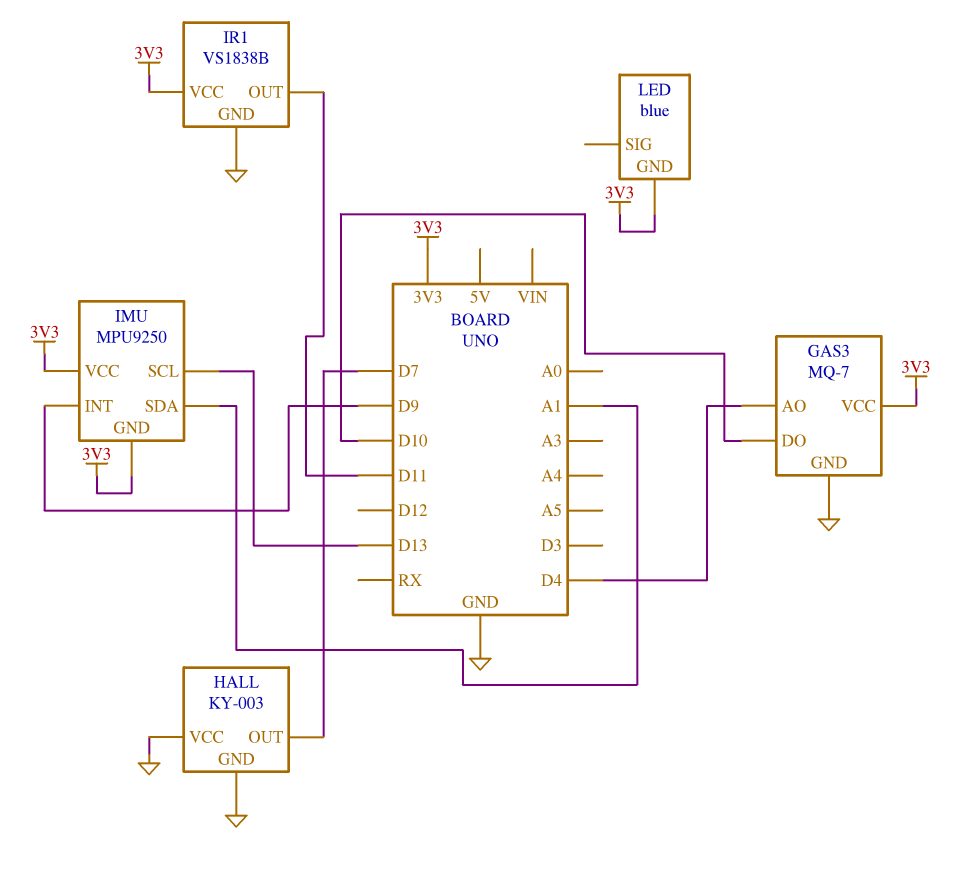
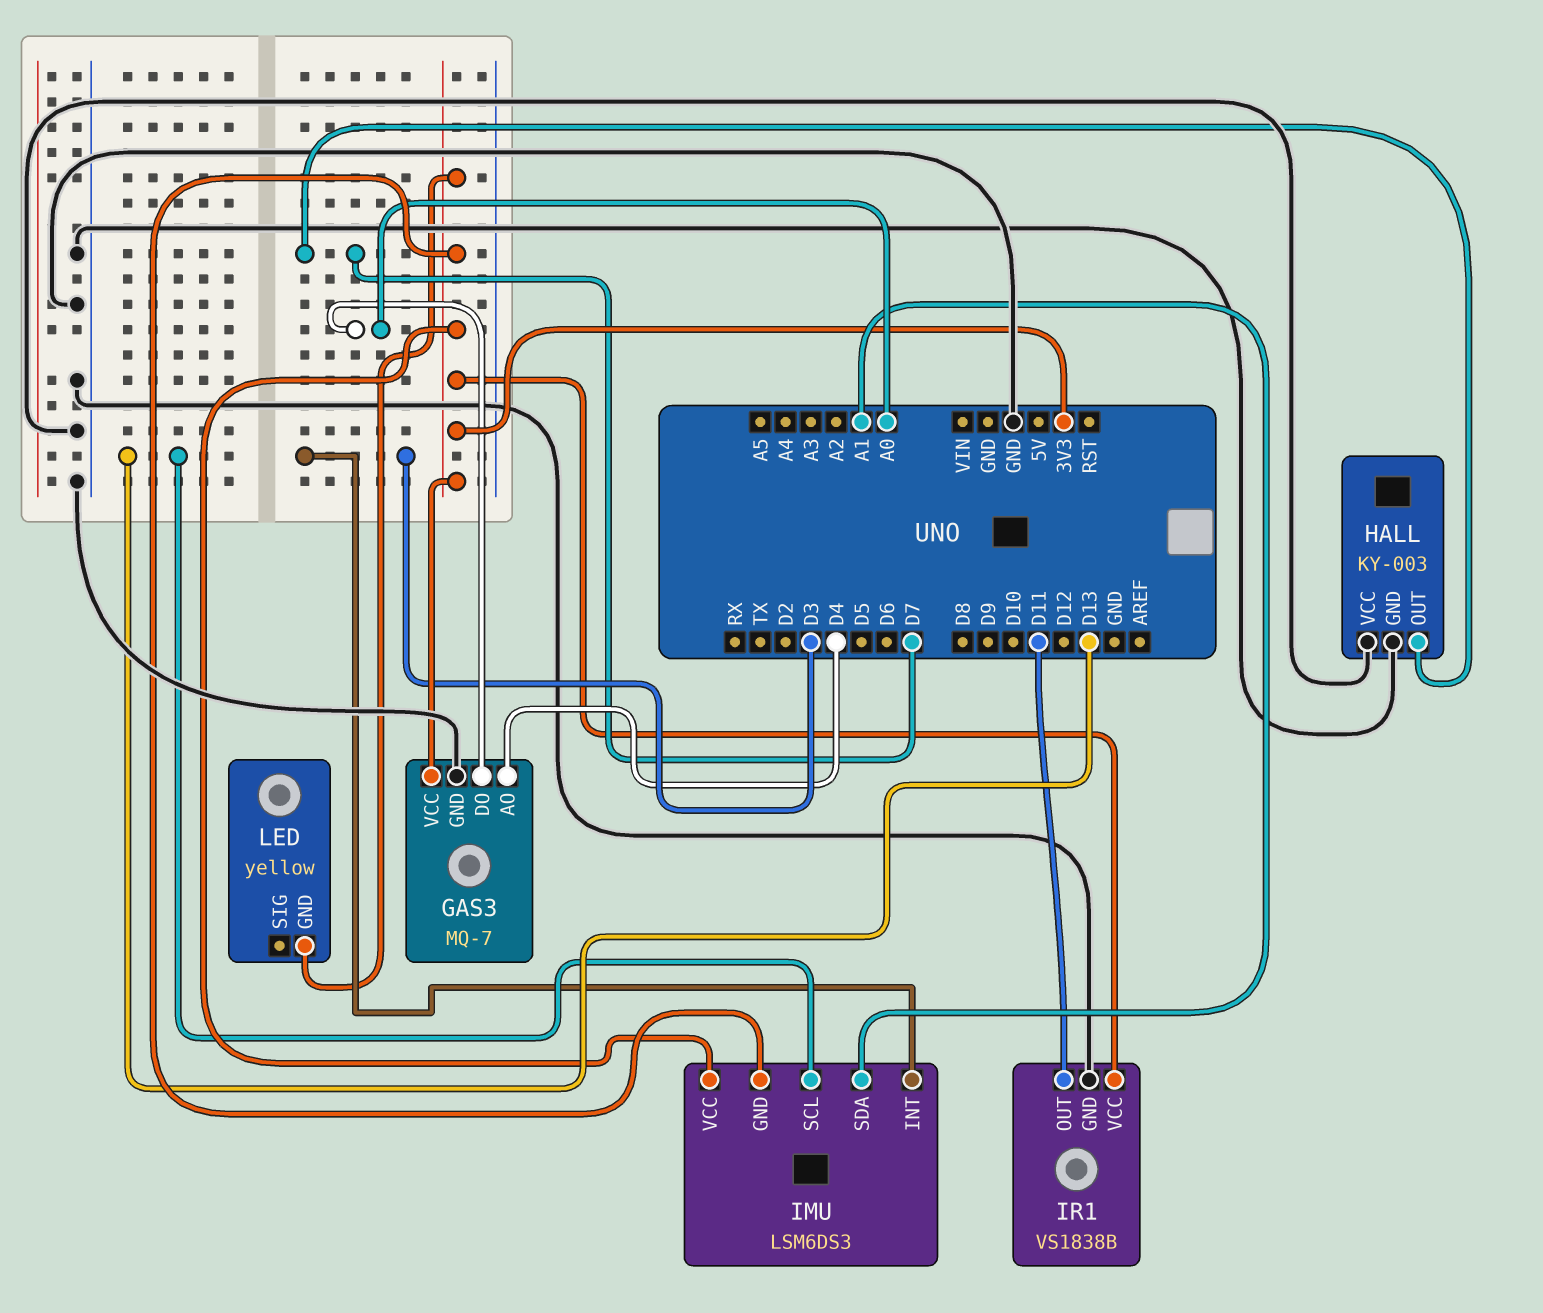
GAS3 pin DO: D10 -> A0
IMU: MPU9250 -> LSM6DS3
IMU pin INT: D9 -> D3
LED: blue -> yellow

